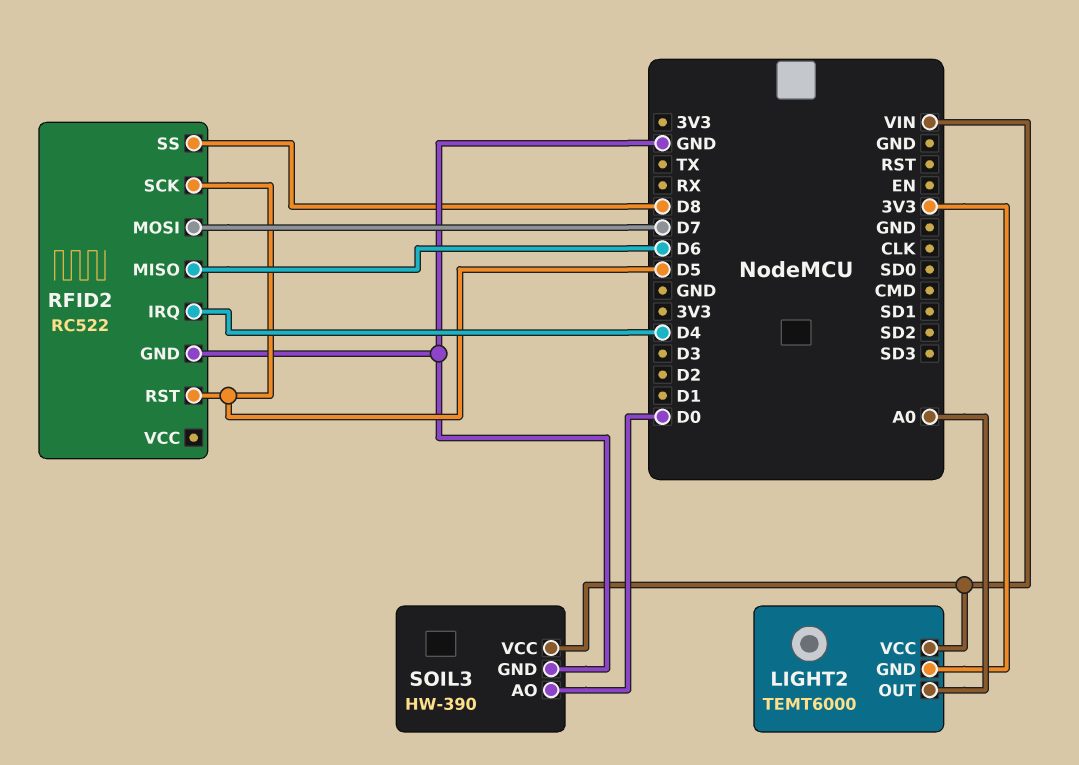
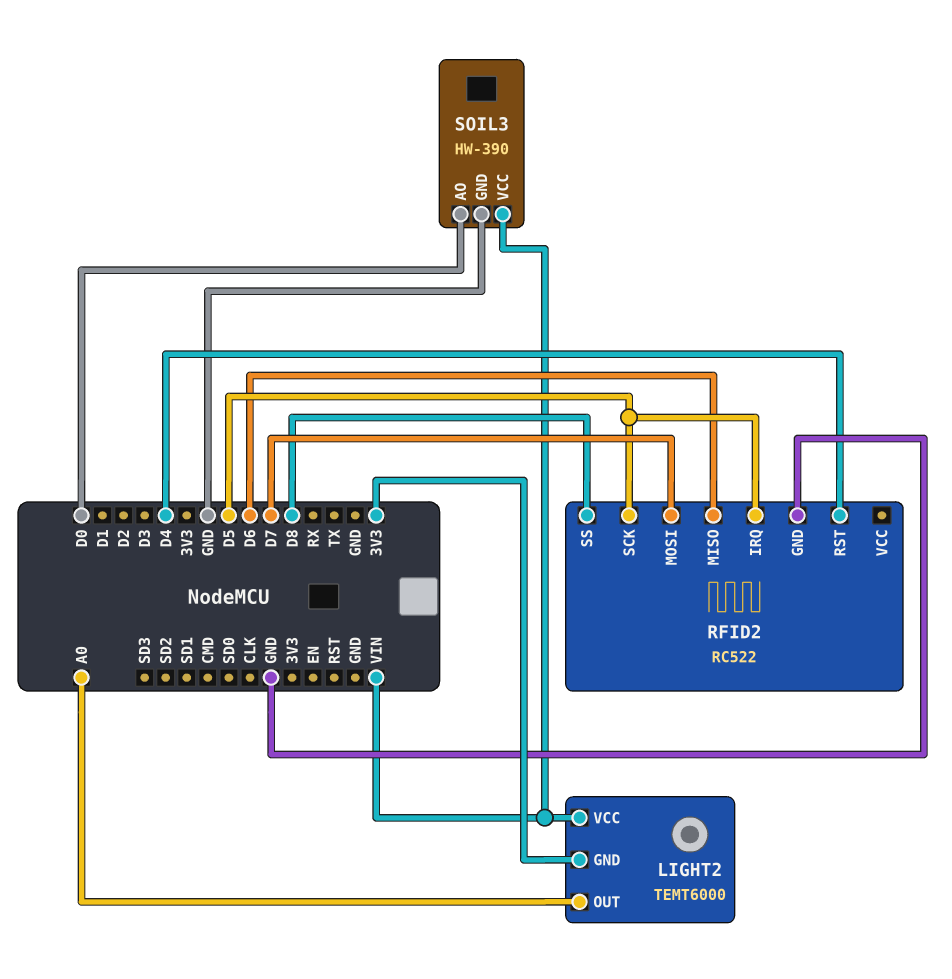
RFID2 pin IRQ: D4 -> D5
RFID2 pin RST: D5 -> D4

